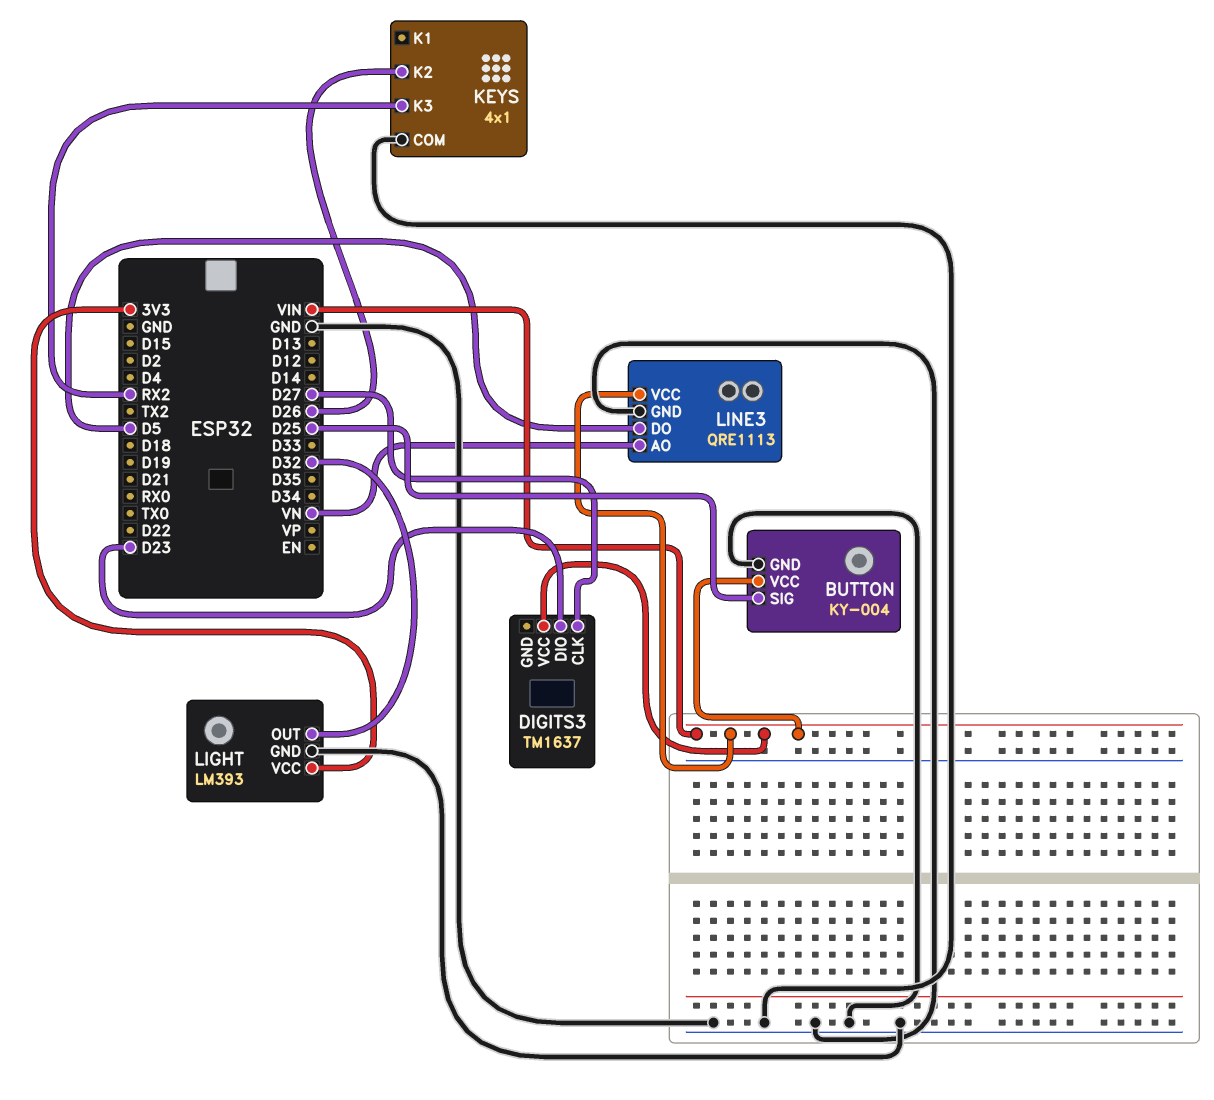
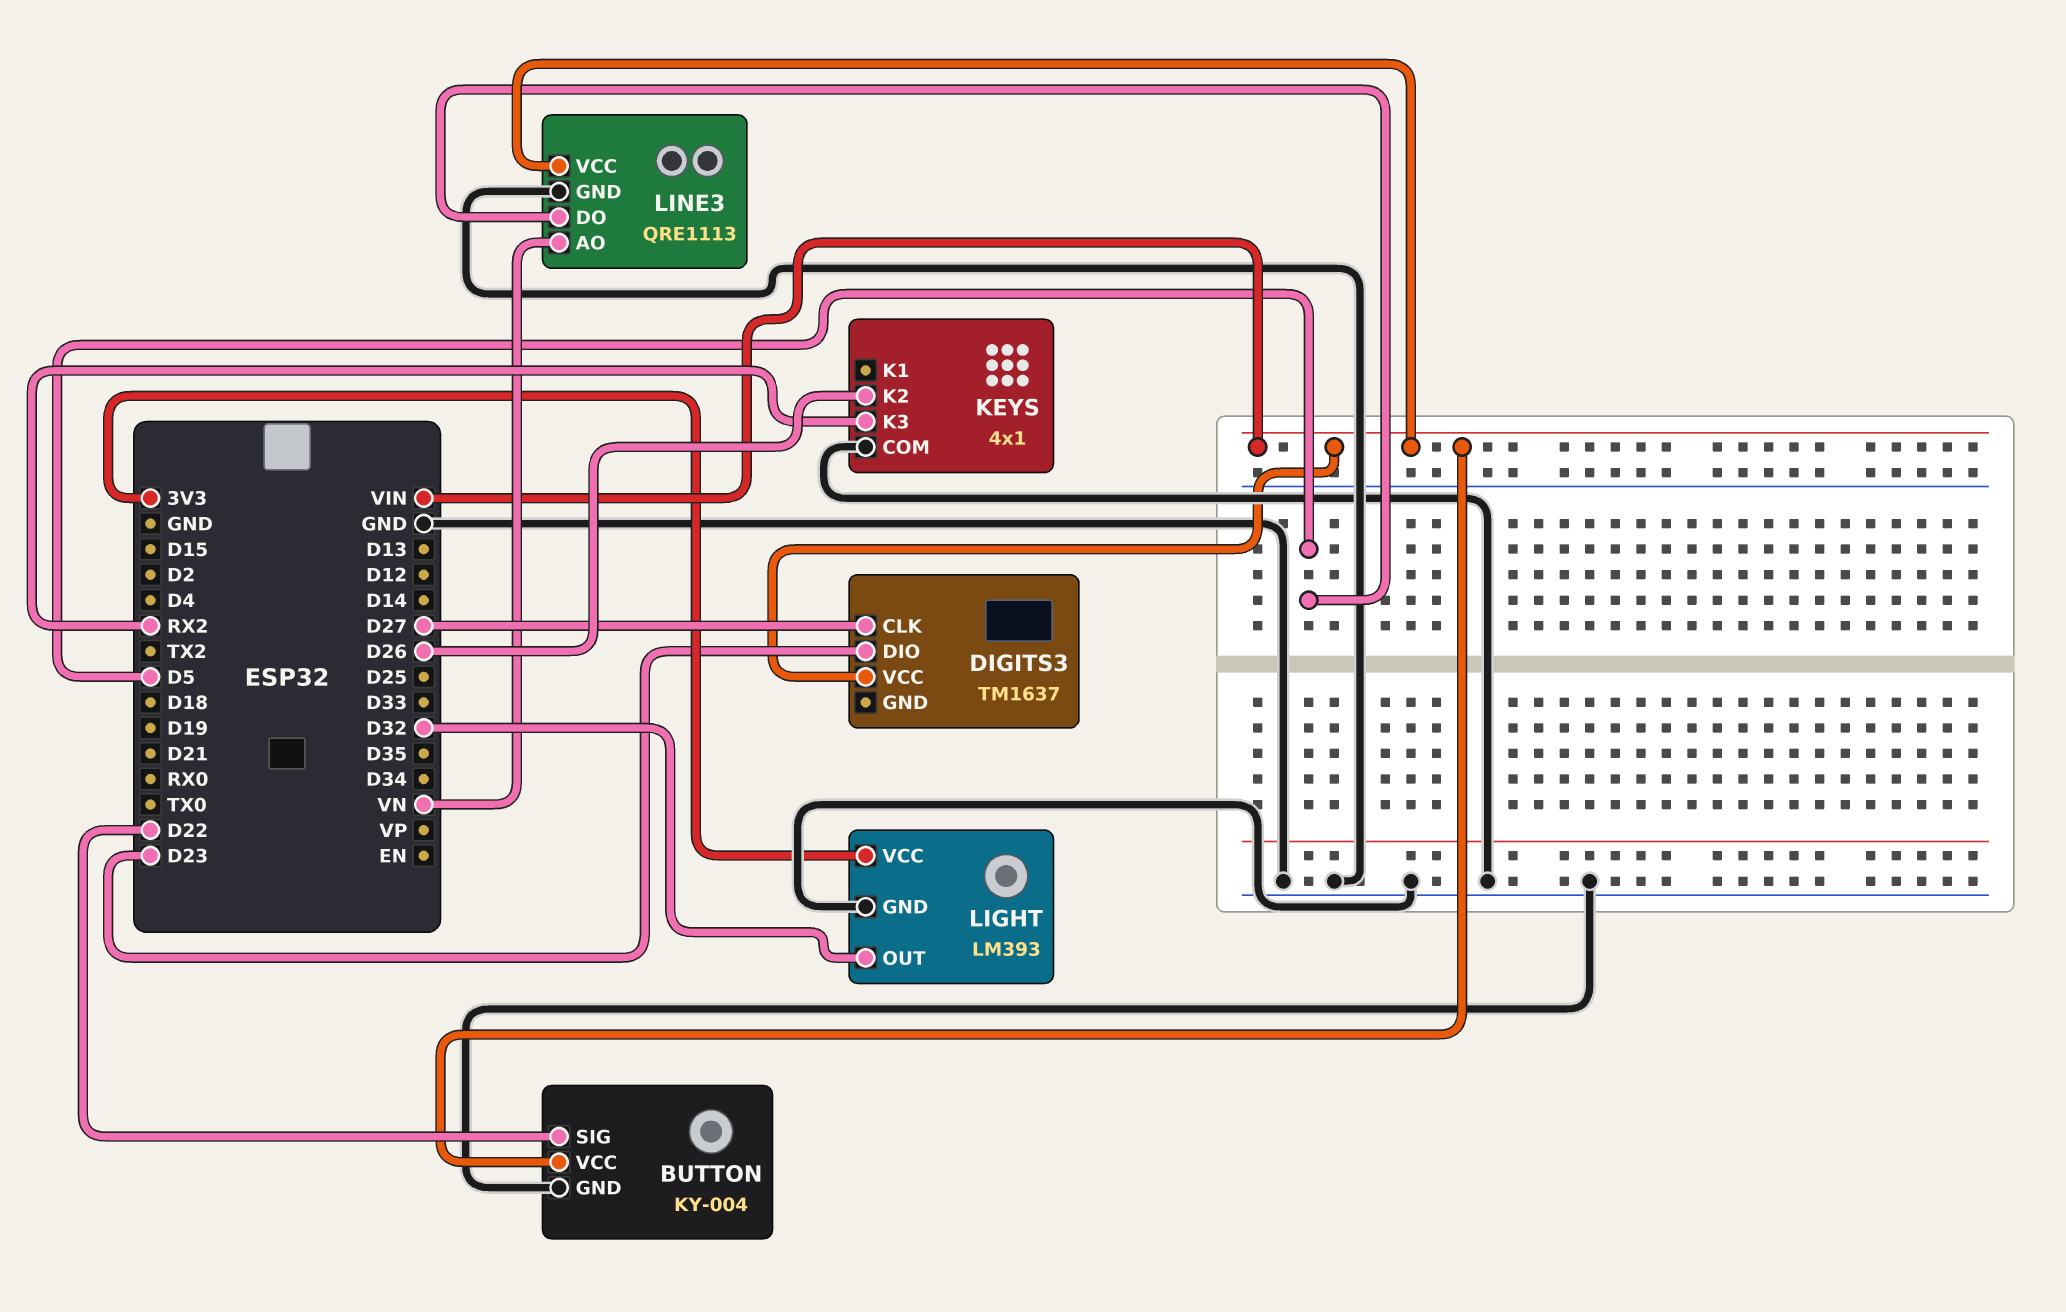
BUTTON pin SIG: D25 -> D22

